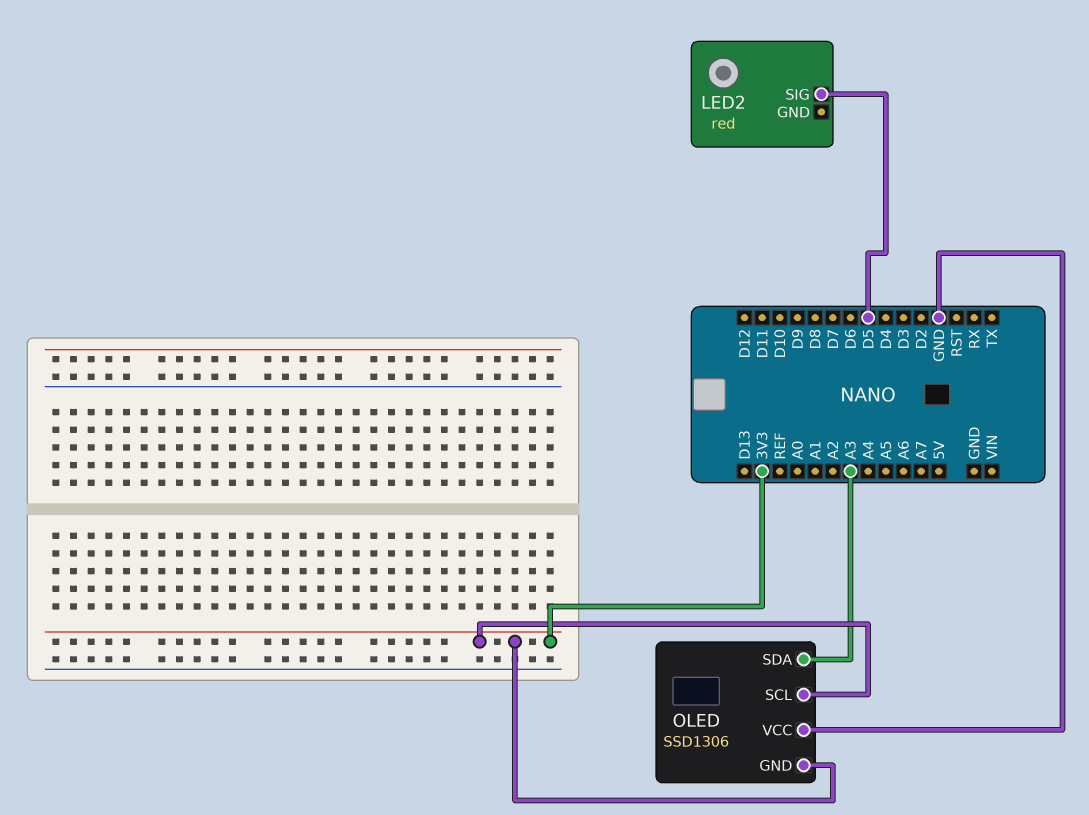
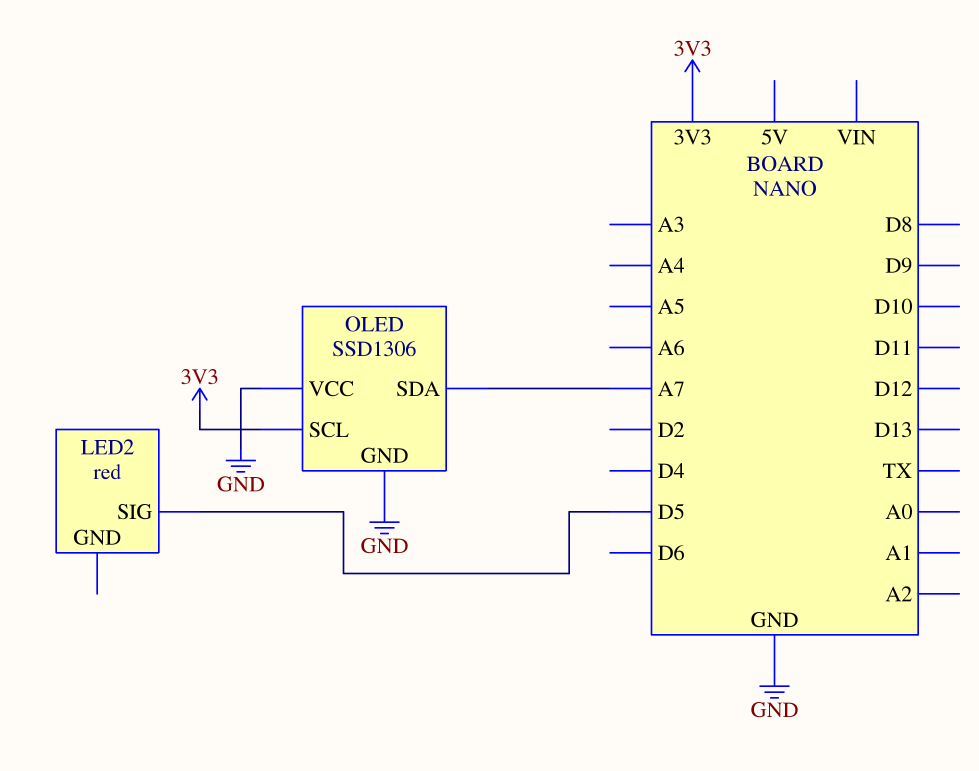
OLED pin GND: 3V3 -> GND
OLED pin SDA: A3 -> A7

